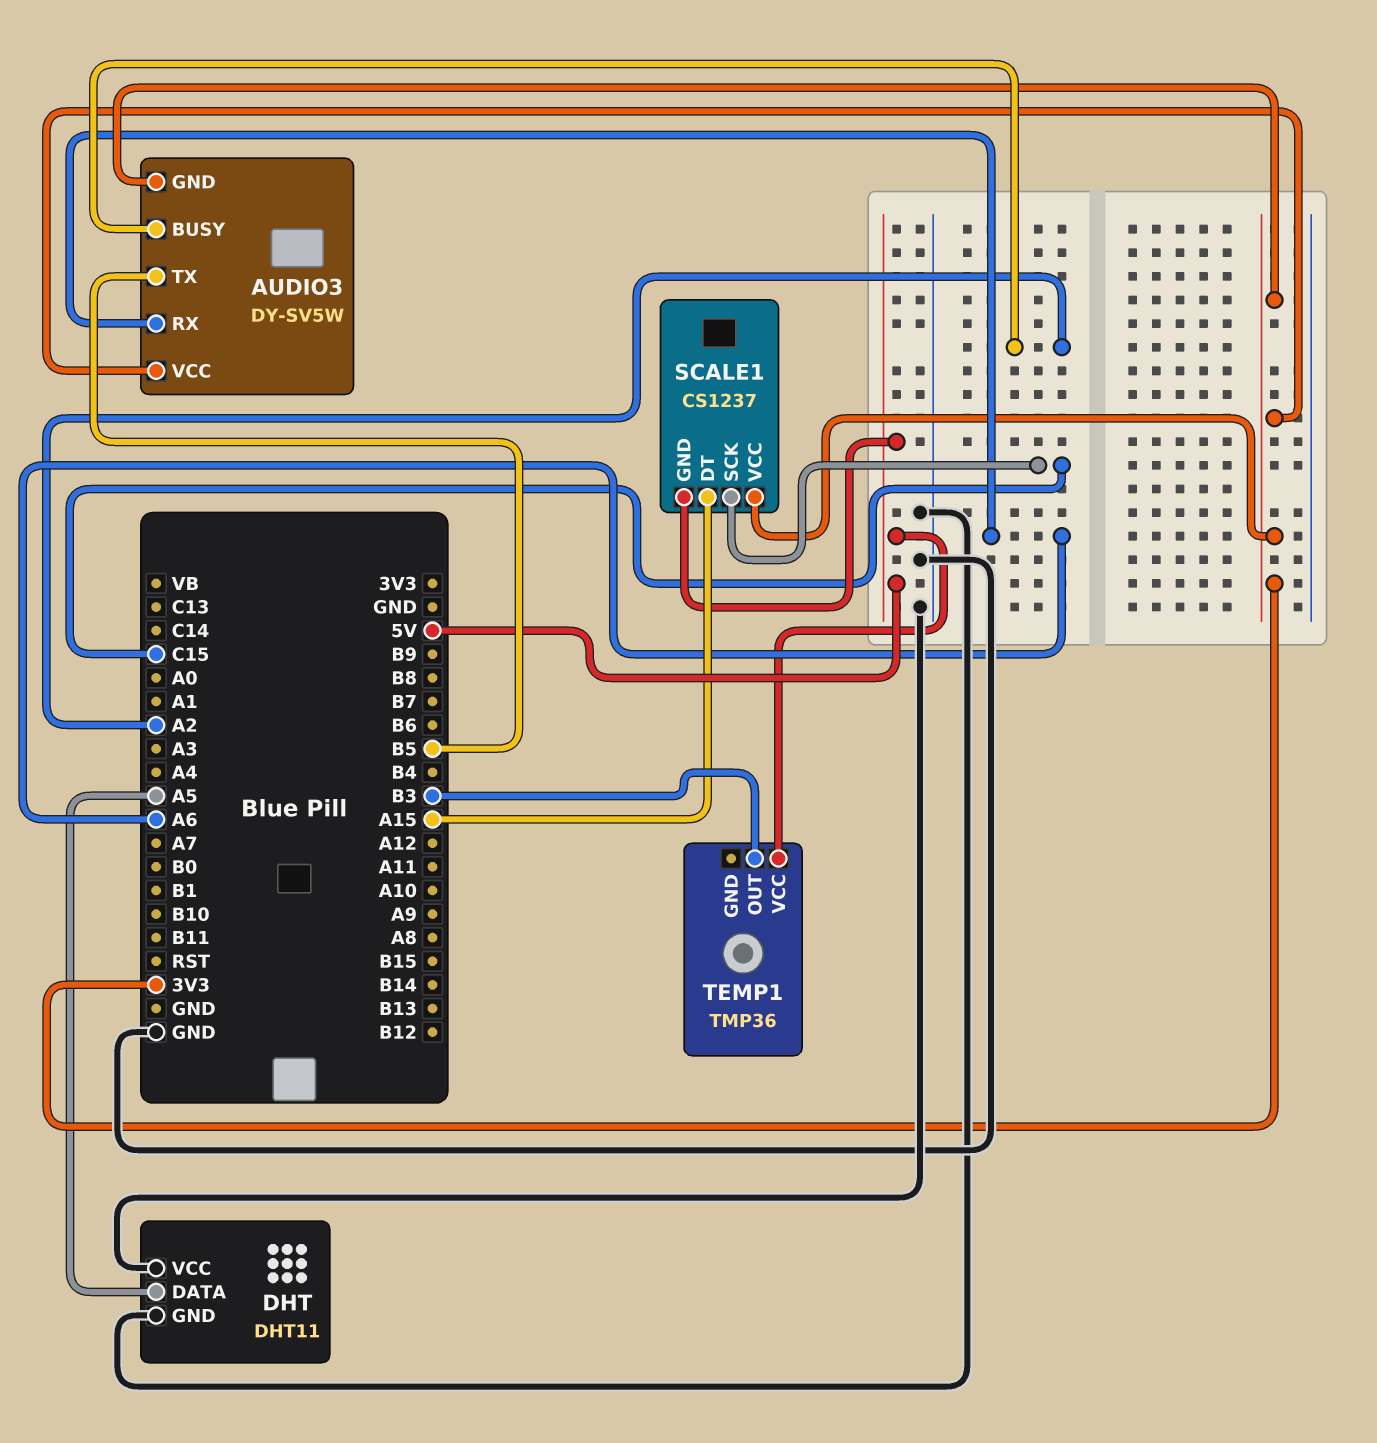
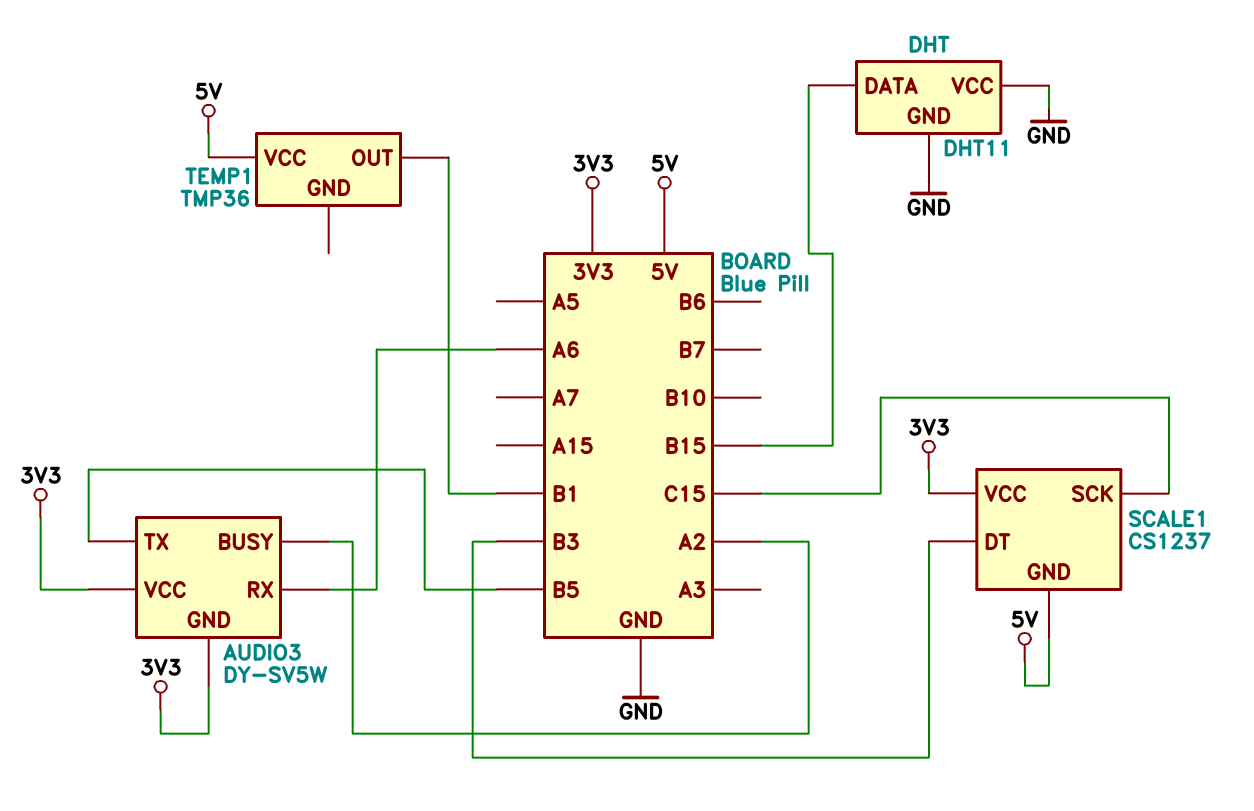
DHT pin DATA: A5 -> B15
SCALE1 pin DT: A15 -> B3
TEMP1 pin OUT: B3 -> B1

